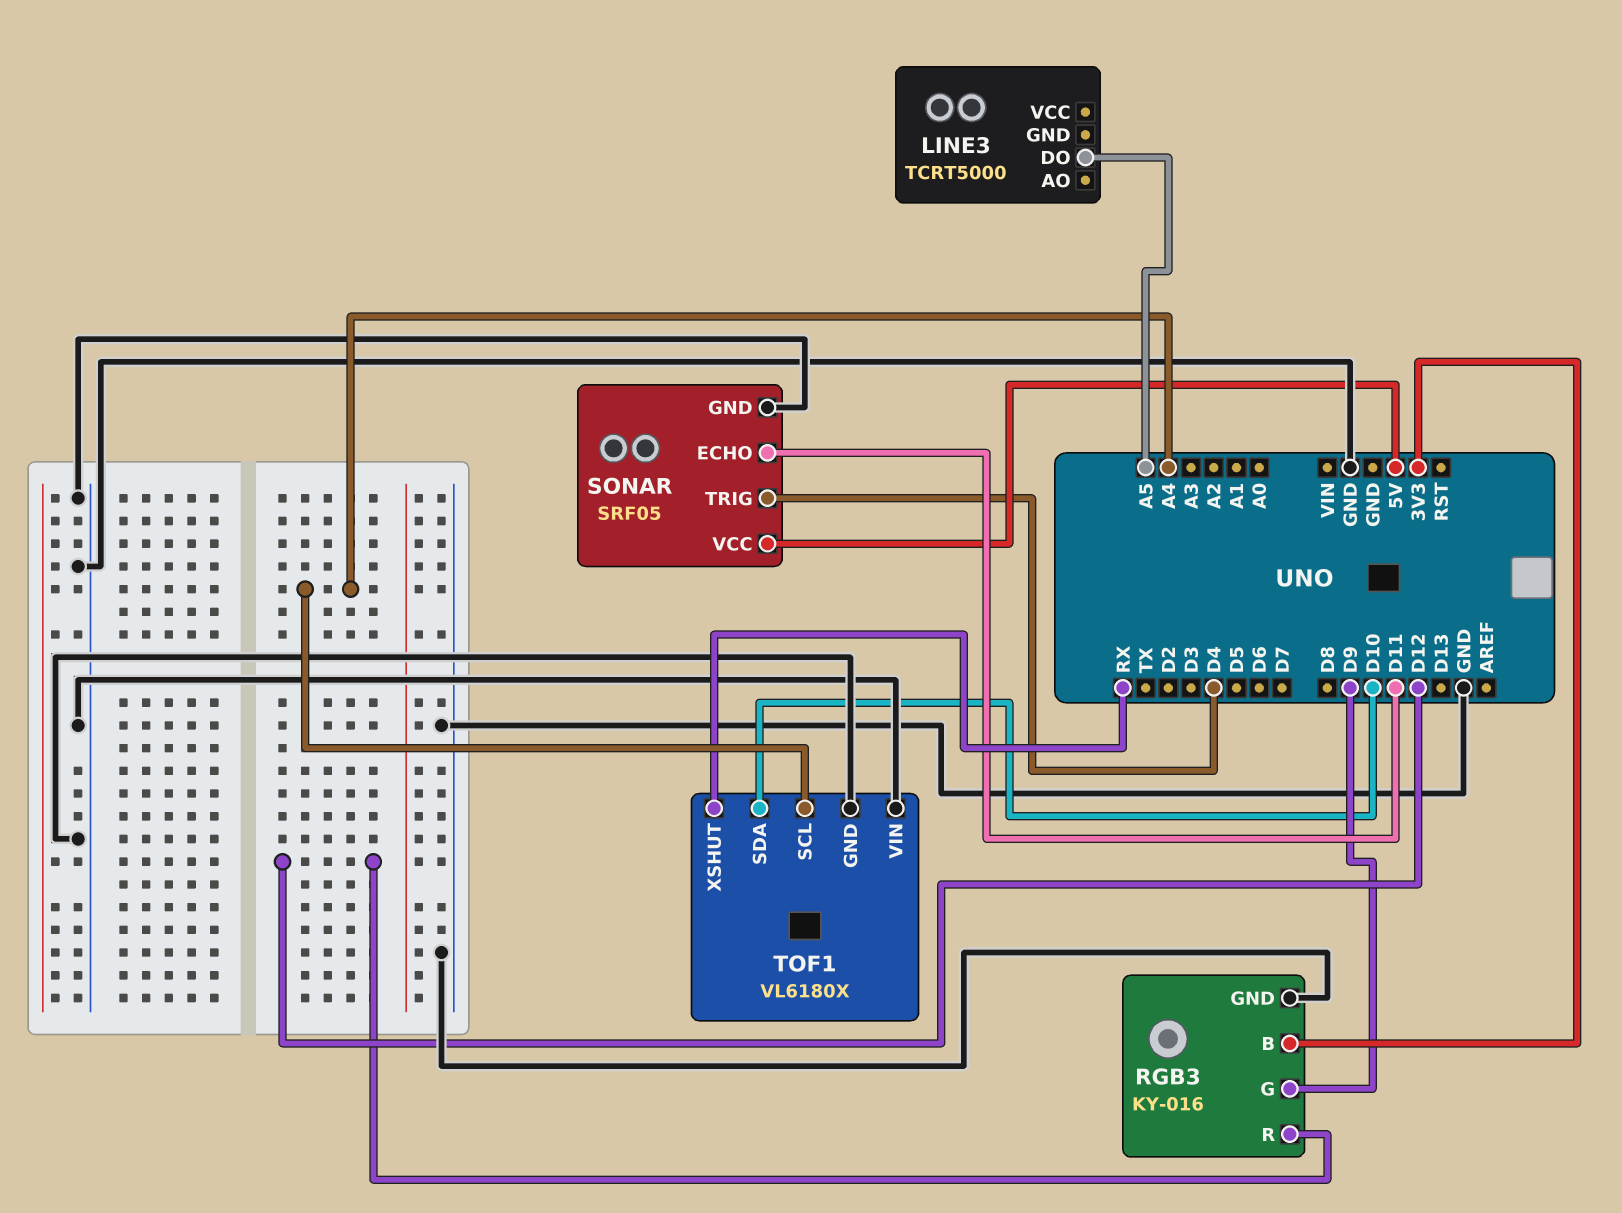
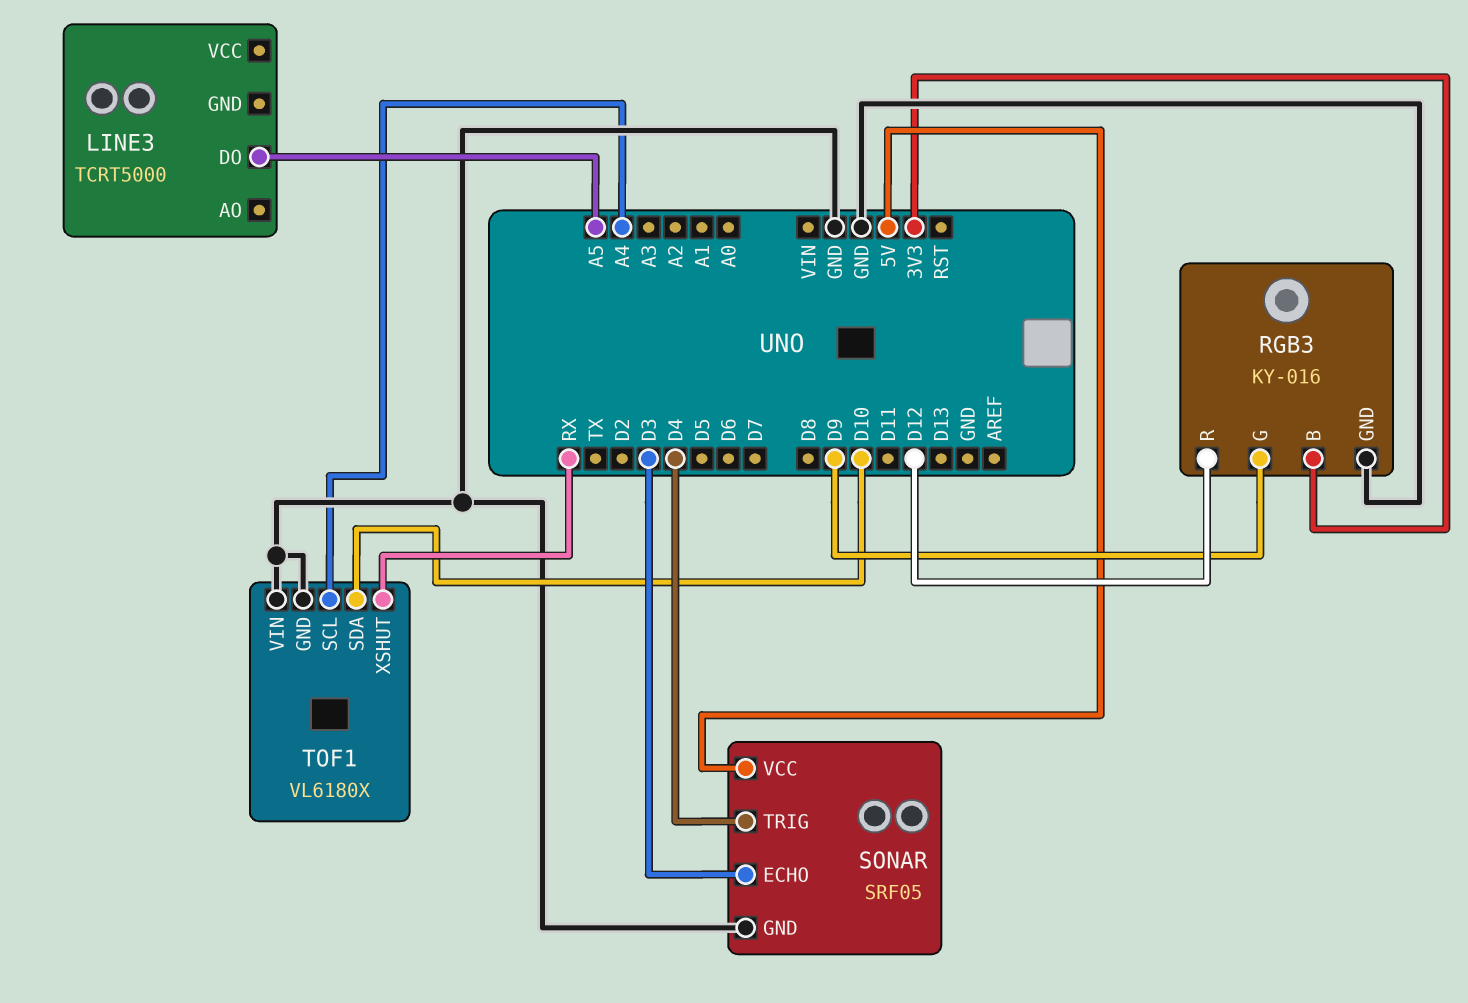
SONAR pin ECHO: D11 -> D3

